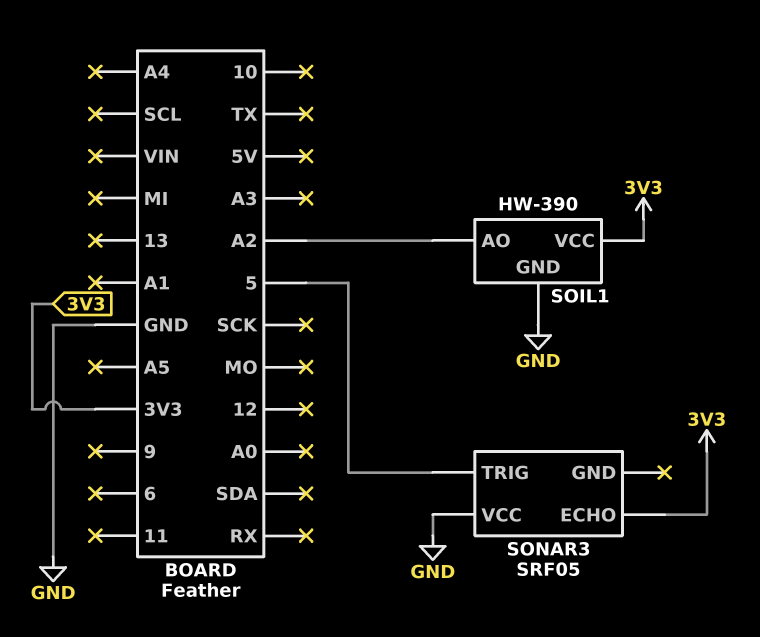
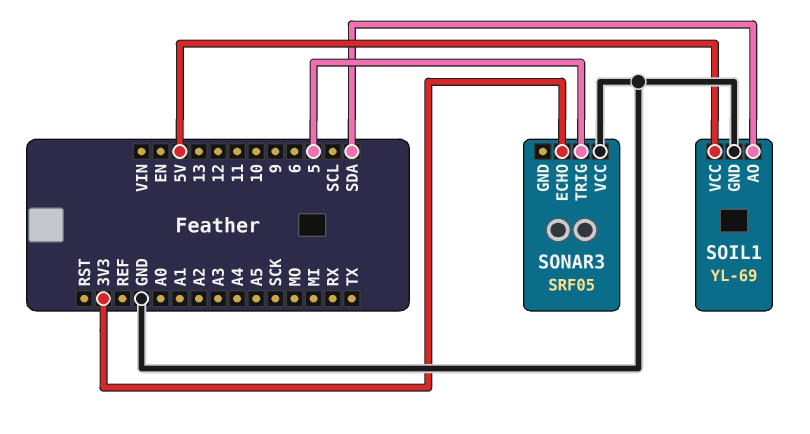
SOIL1: HW-390 -> YL-69
SOIL1 pin AO: A2 -> SDA
SOIL1 pin VCC: 3V3 -> 5V

